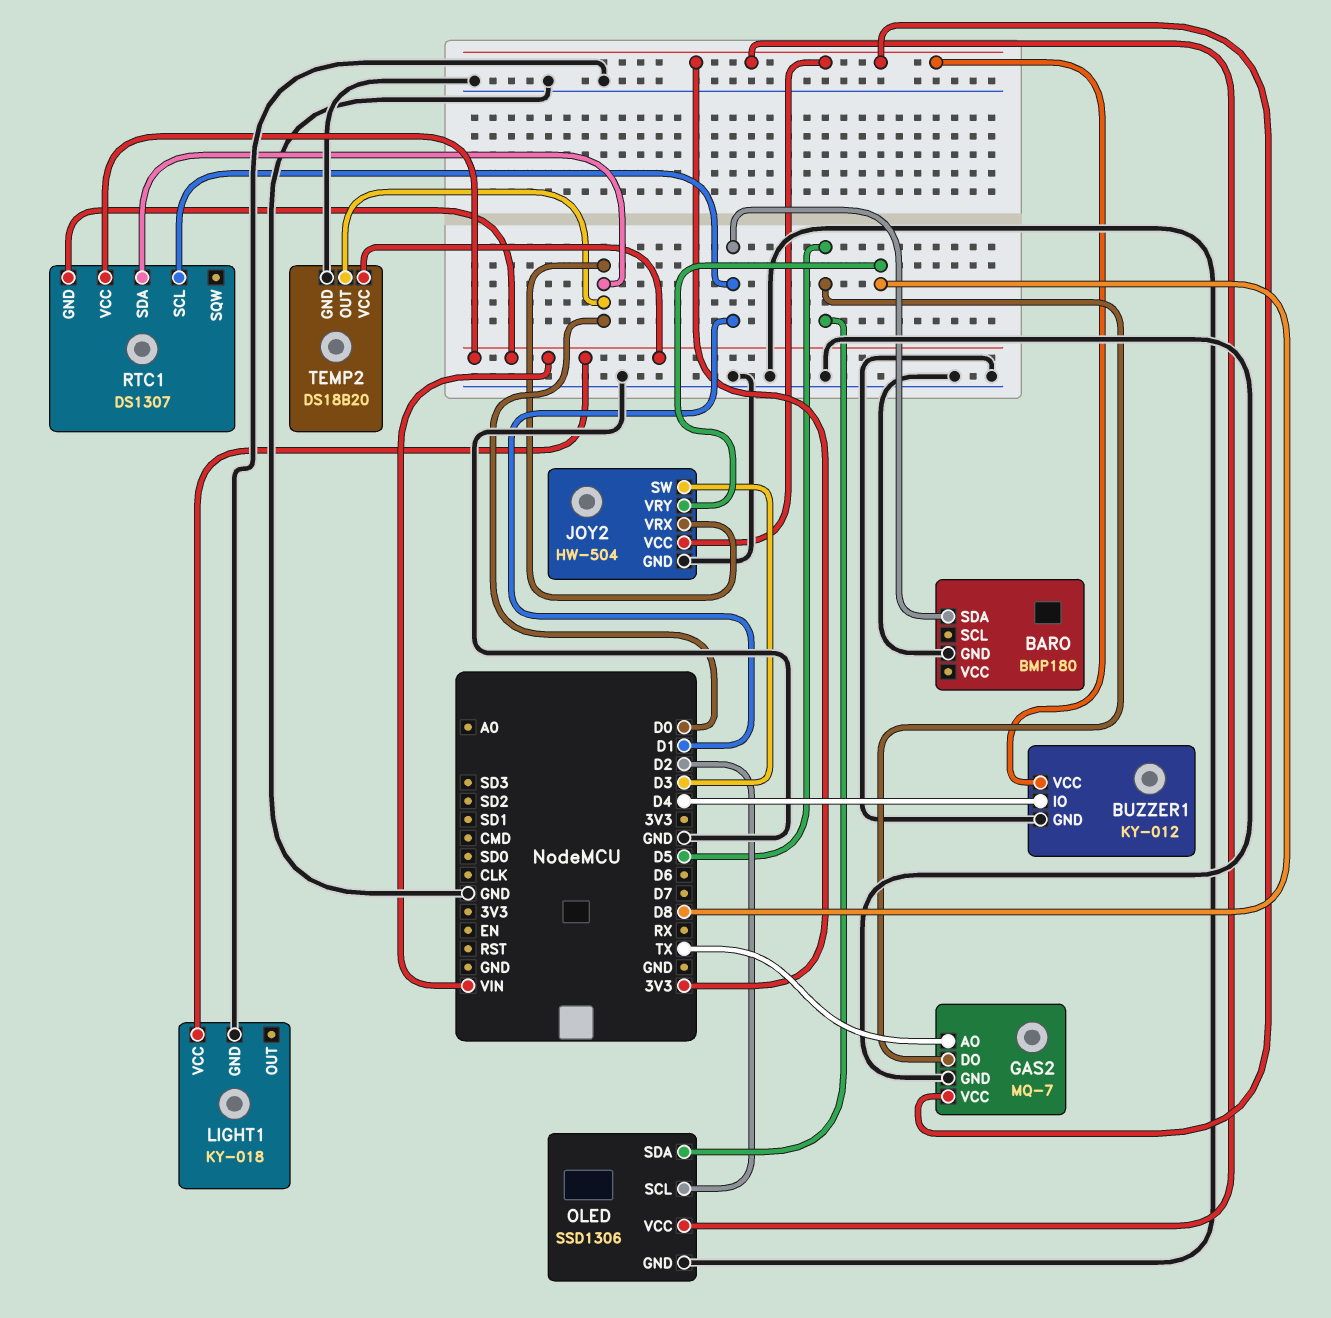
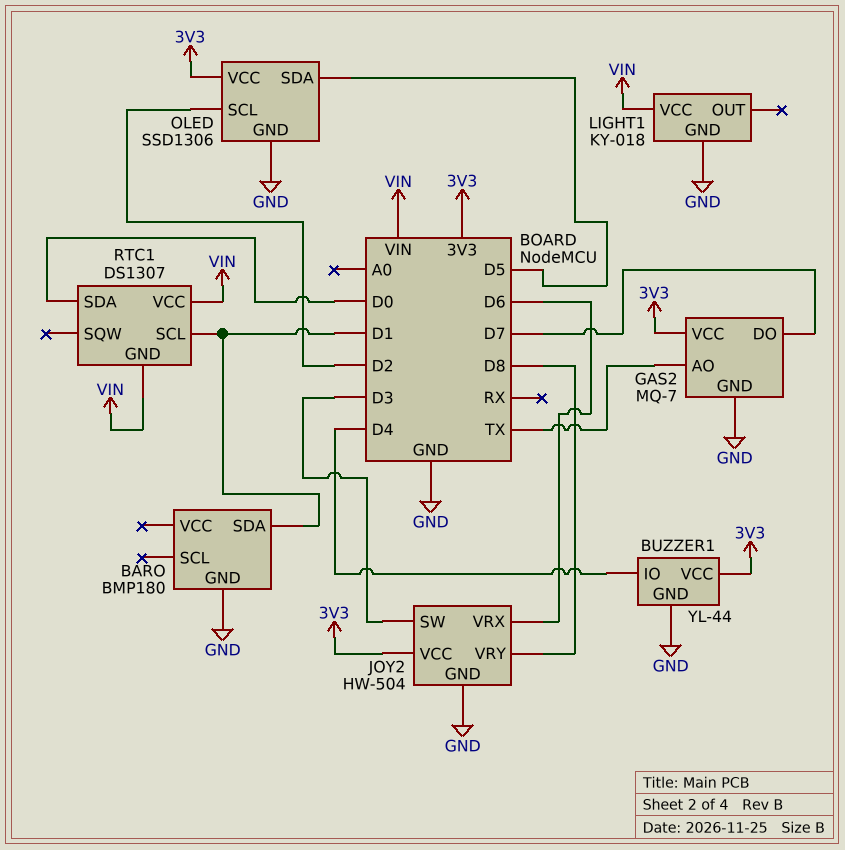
BUZZER1: KY-012 -> YL-44
GAS2 pin DO: D5 -> D7
JOY2 pin VRX: D0 -> D6
TEMP2: DS18B20 -> none
TEMP2 pin GND: GND -> none
TEMP2 pin OUT: D0 -> none
TEMP2 pin VCC: VIN -> none

